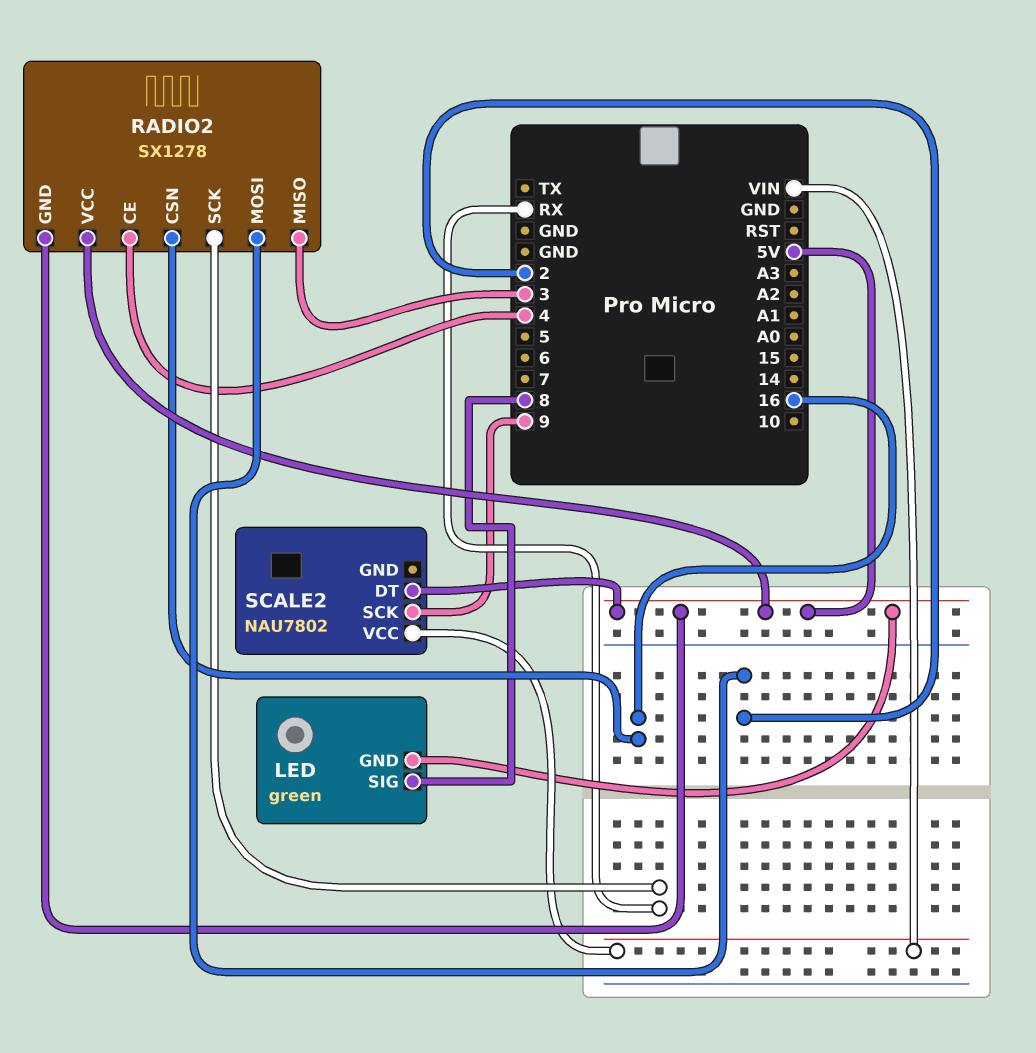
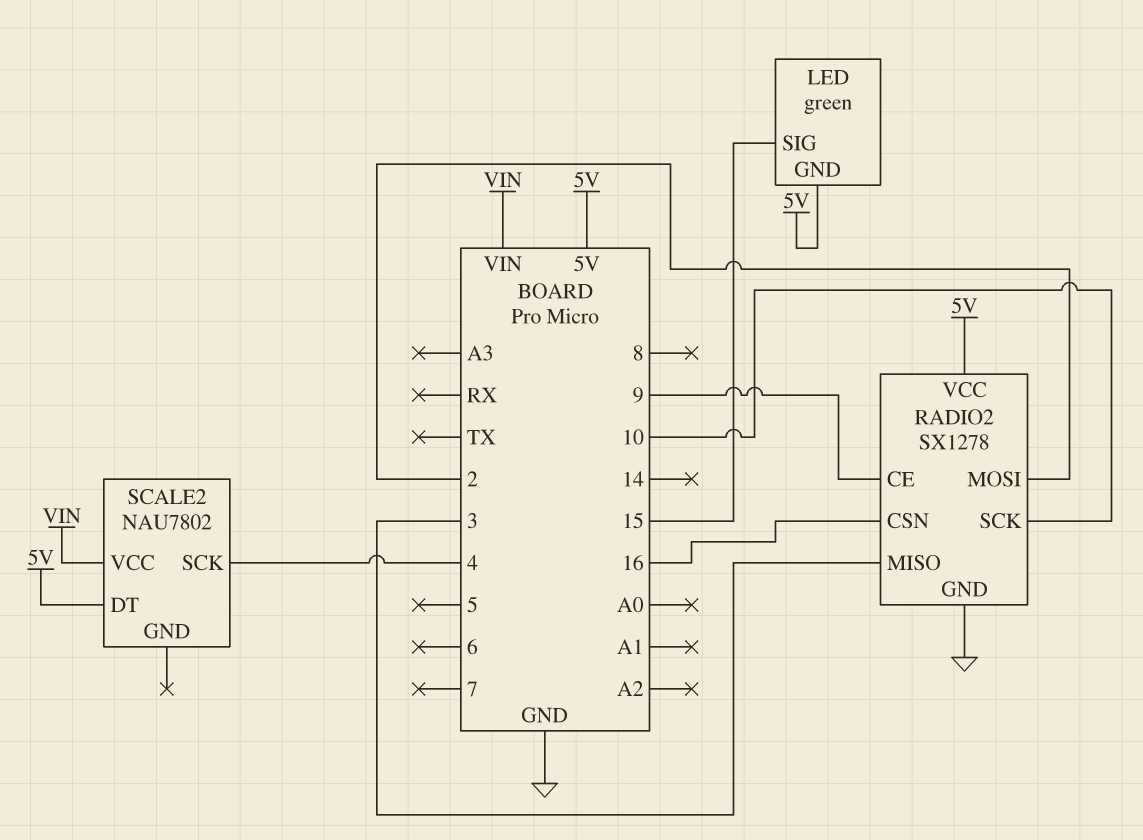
LED pin SIG: 8 -> 15
RADIO2 pin CE: 4 -> 9
RADIO2 pin GND: 5V -> GND
RADIO2 pin SCK: RX -> 10
SCALE2 pin SCK: 9 -> 4

